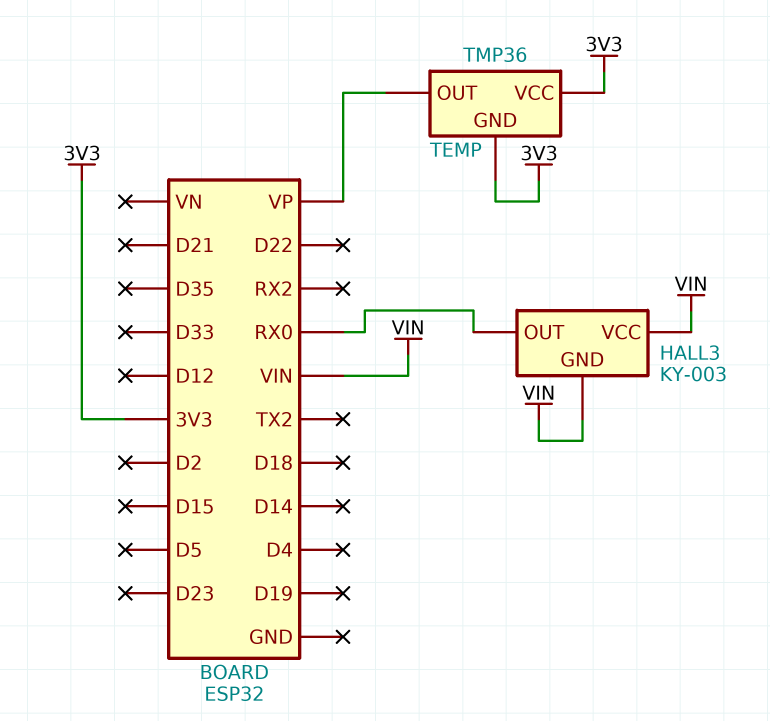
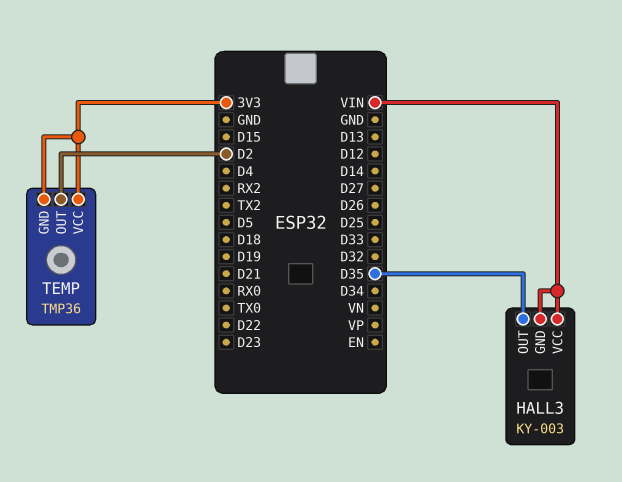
HALL3 pin OUT: RX0 -> D35
TEMP pin OUT: VP -> D2

